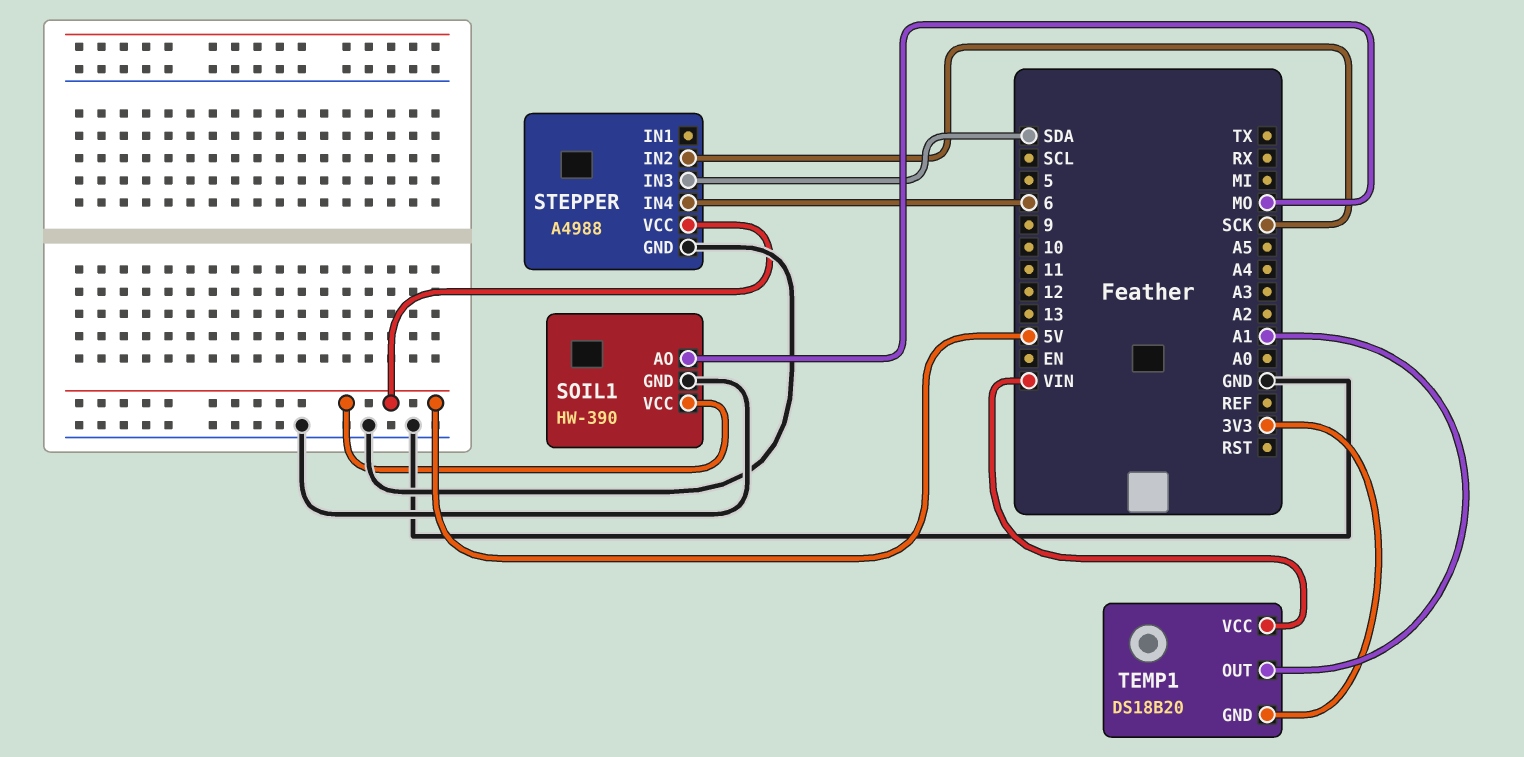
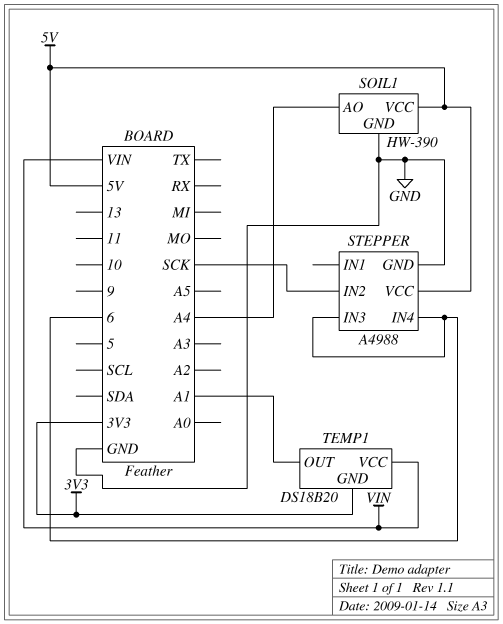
SOIL1 pin AO: MO -> A4
STEPPER pin IN3: SDA -> 6

